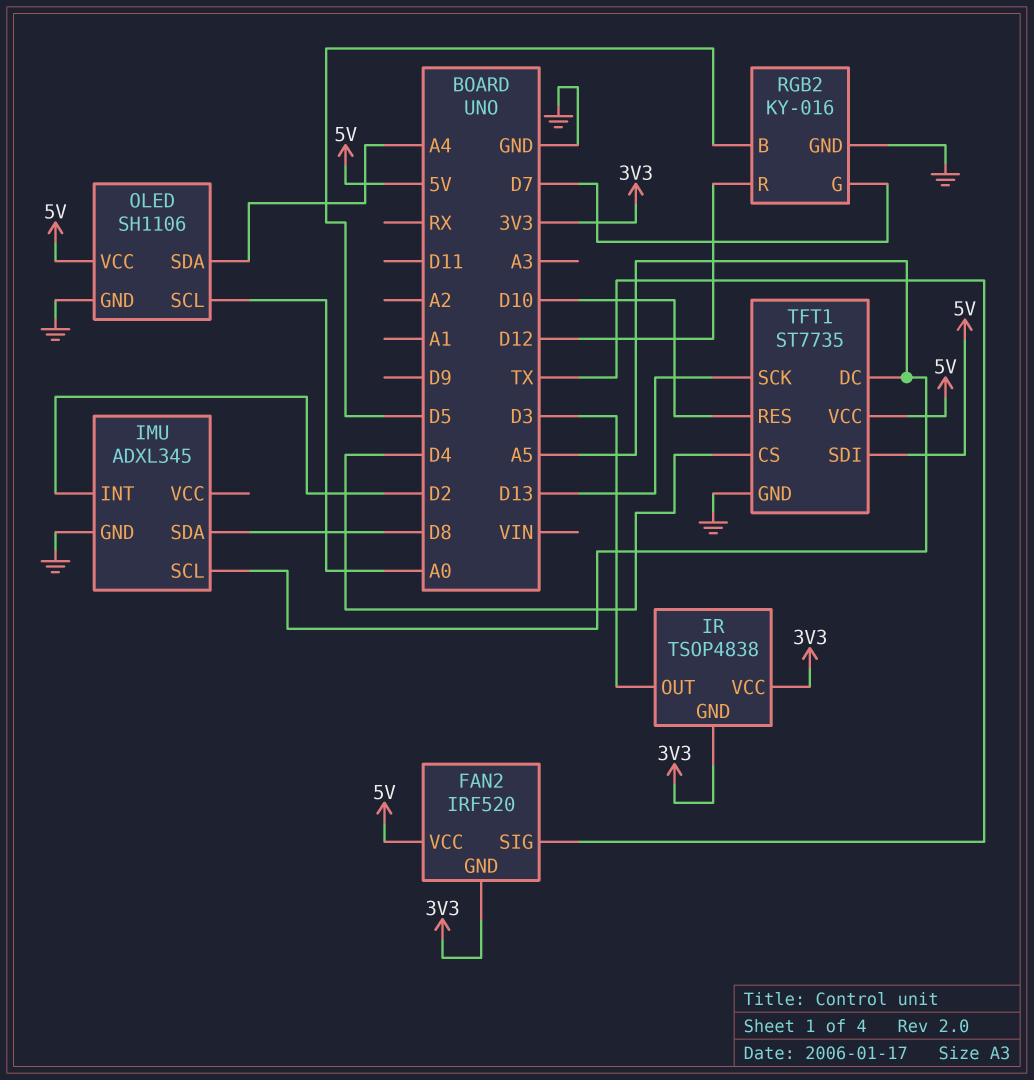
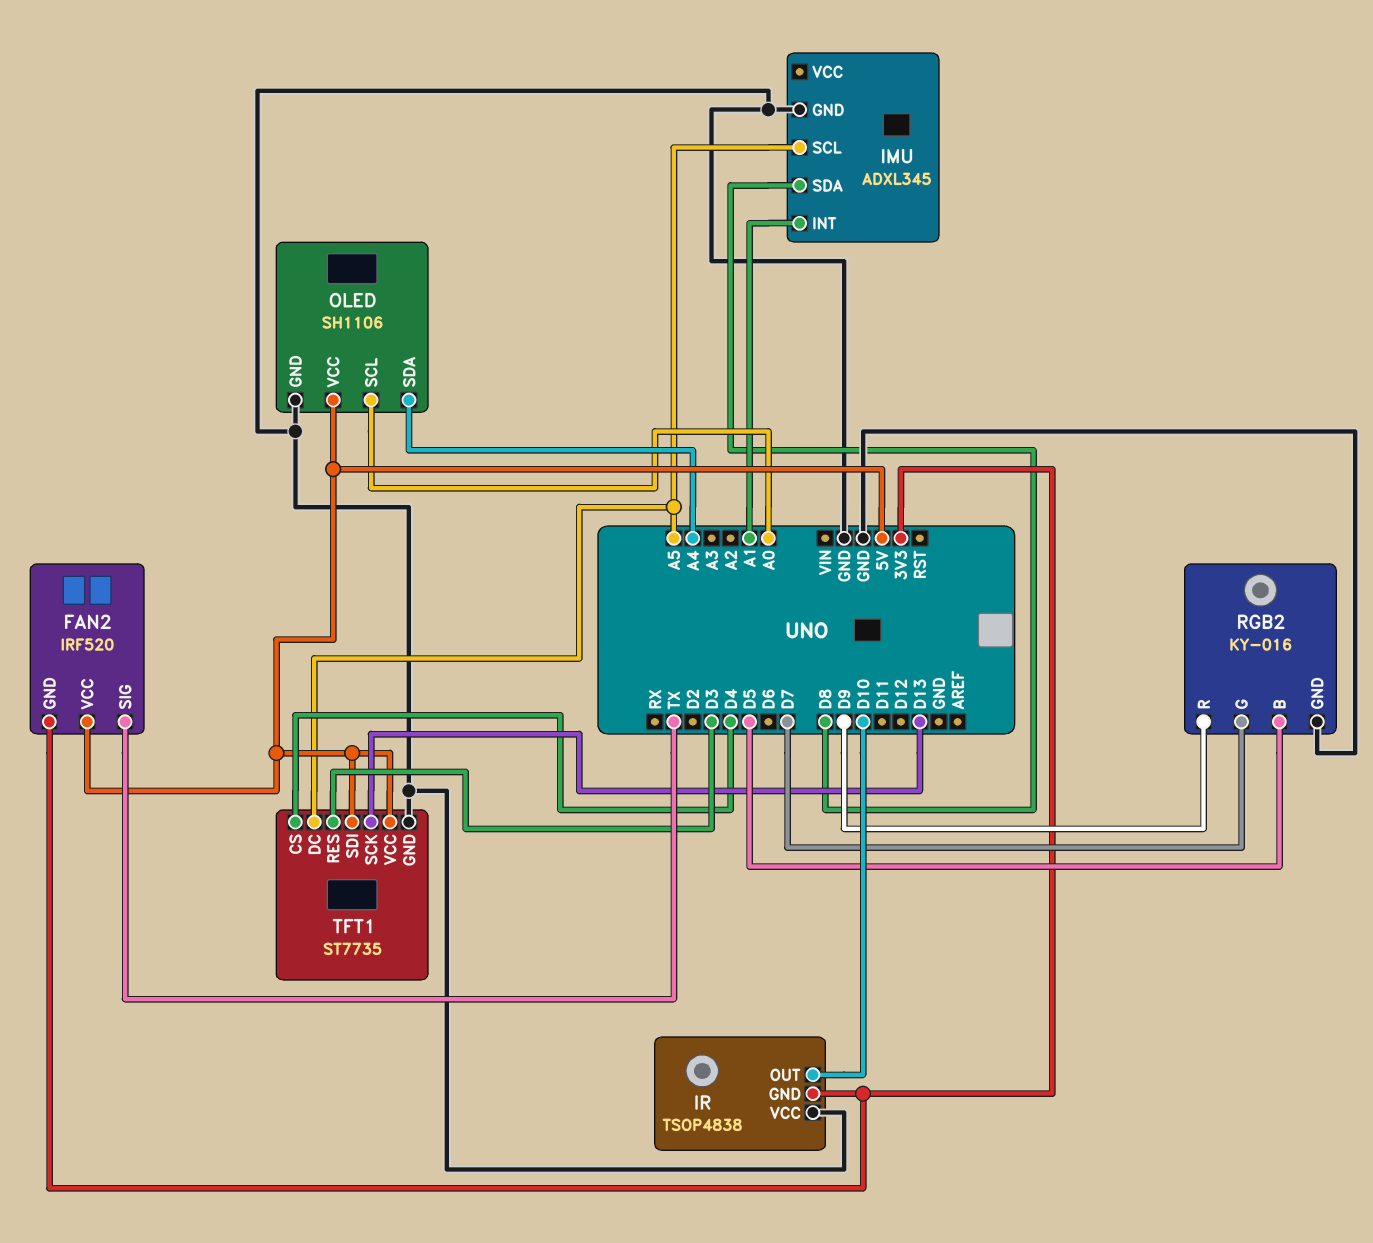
IMU pin INT: D2 -> A1
IR pin OUT: D3 -> D10
IR pin VCC: 3V3 -> GND
RGB2 pin R: D12 -> D9
TFT1 pin RES: D10 -> D3

